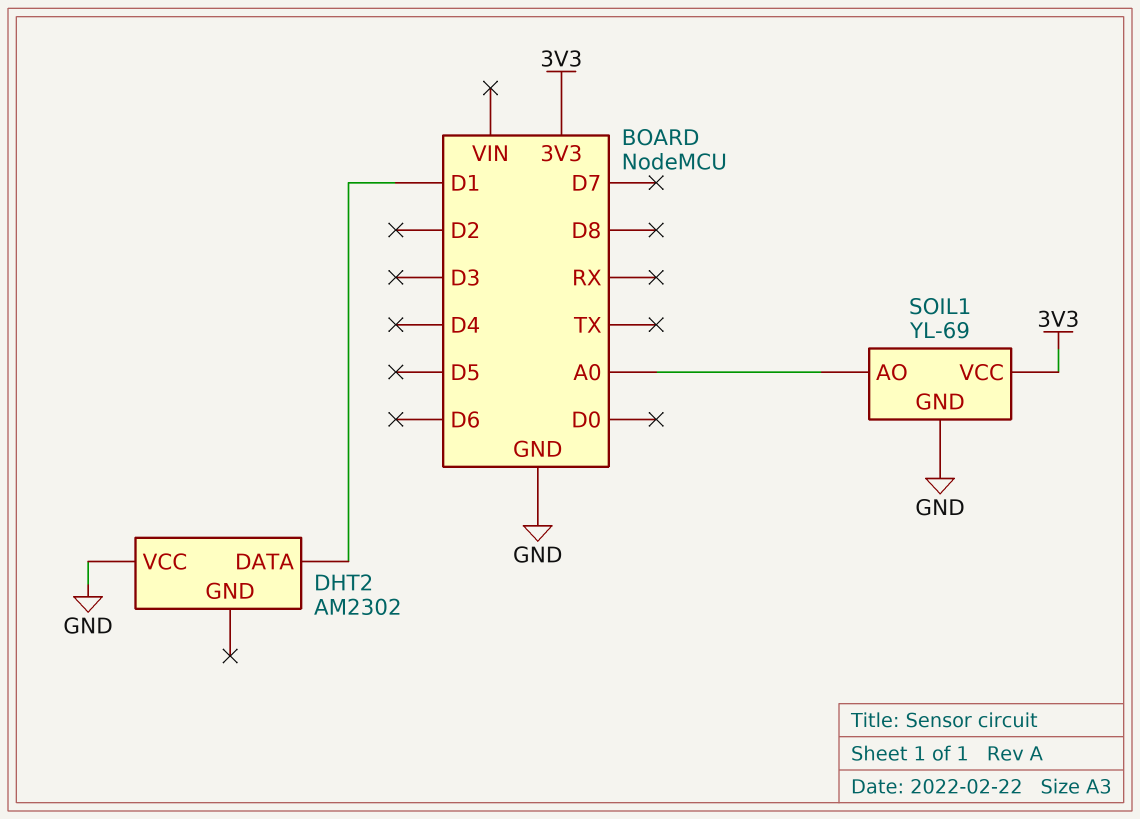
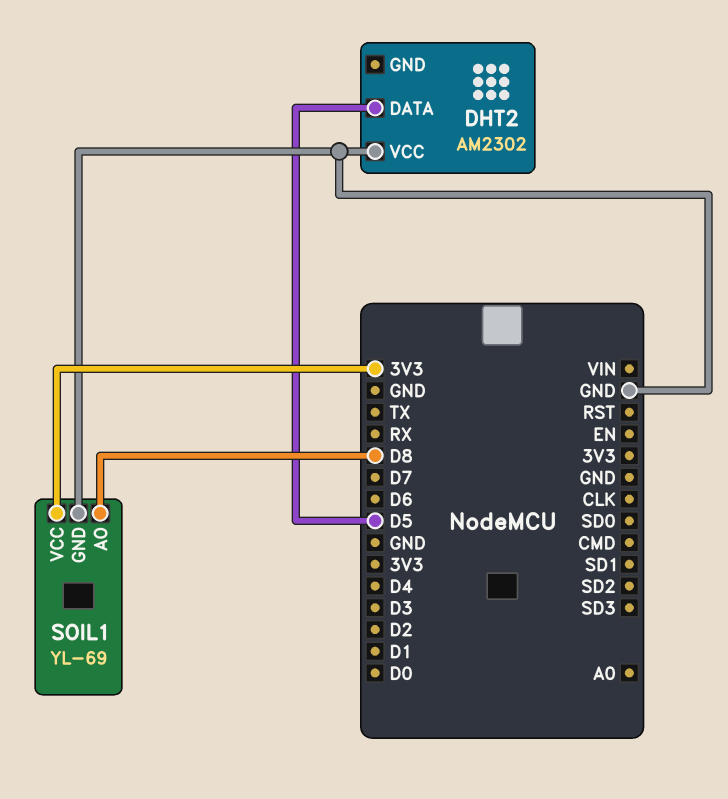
DHT2 pin DATA: D1 -> D5
SOIL1 pin AO: A0 -> D8

